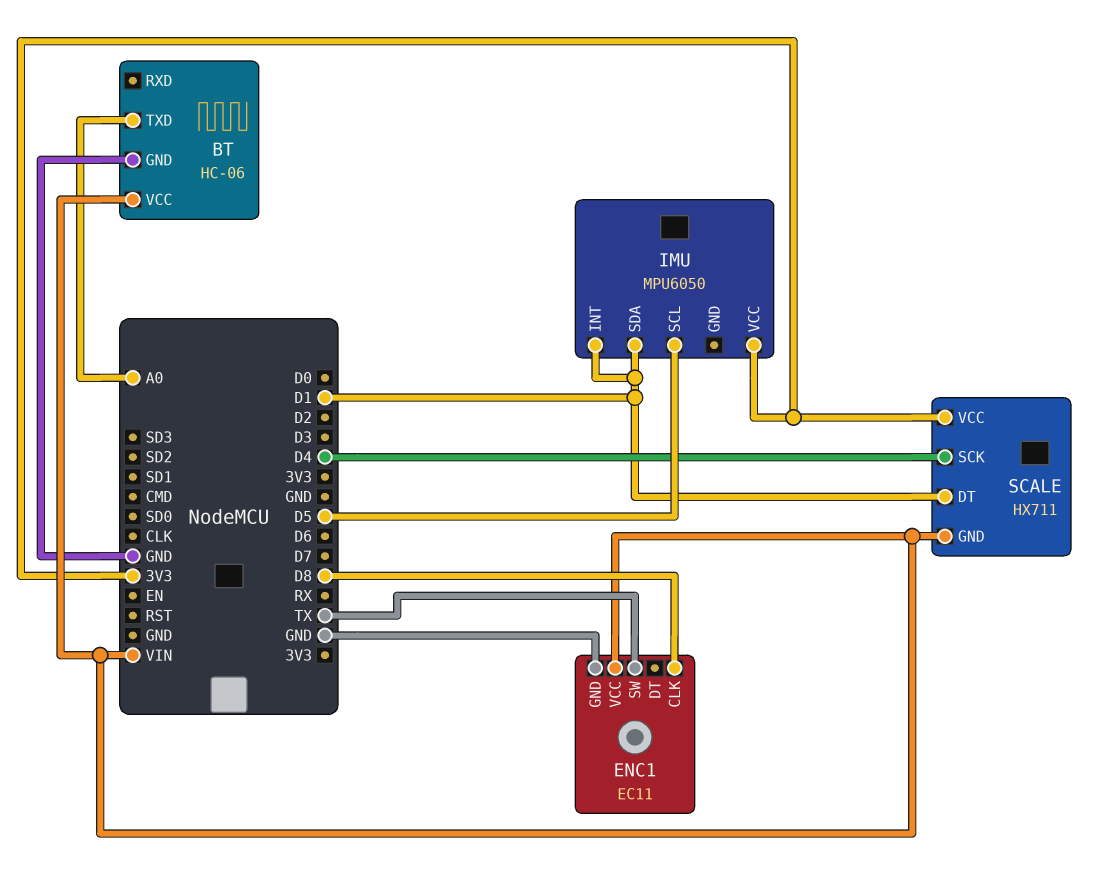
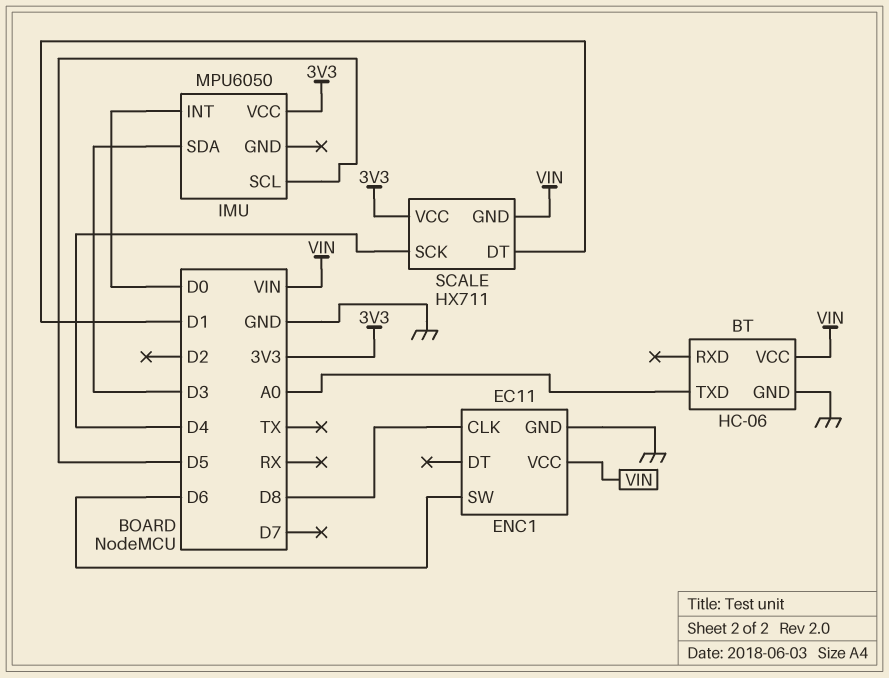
ENC1 pin SW: TX -> D6
IMU pin INT: D1 -> D0
IMU pin SDA: D1 -> D3

